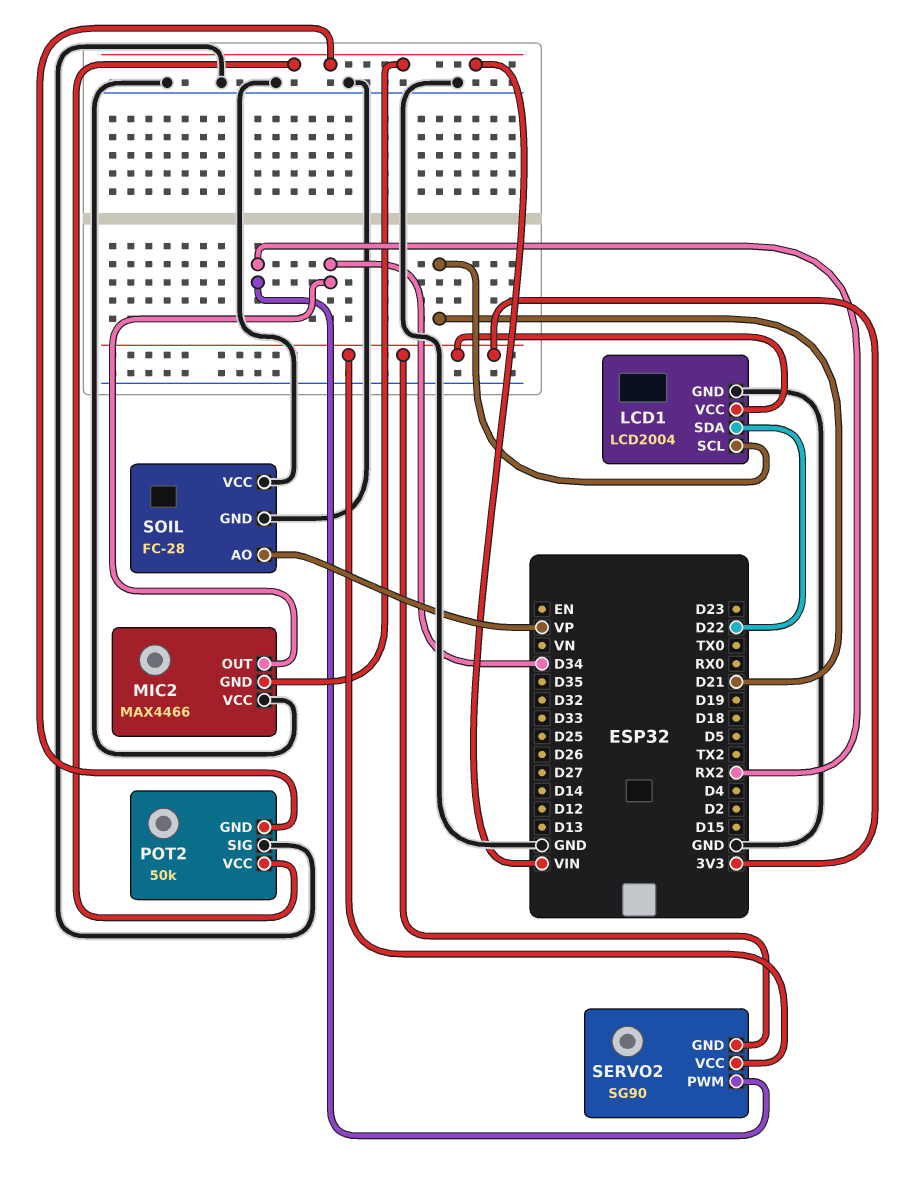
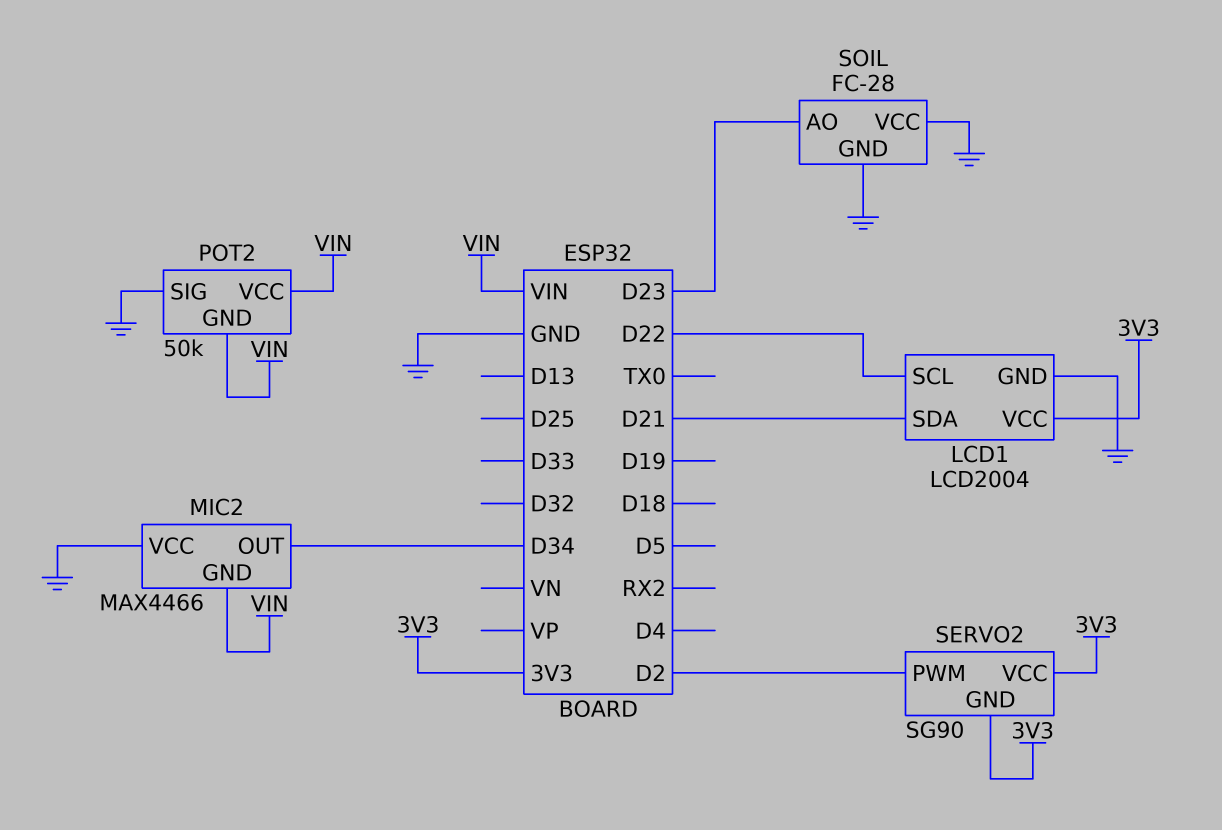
LCD1 pin SCL: D21 -> D22
LCD1 pin SDA: D22 -> D21
SERVO2 pin PWM: RX2 -> D2
SOIL pin AO: VP -> D23

